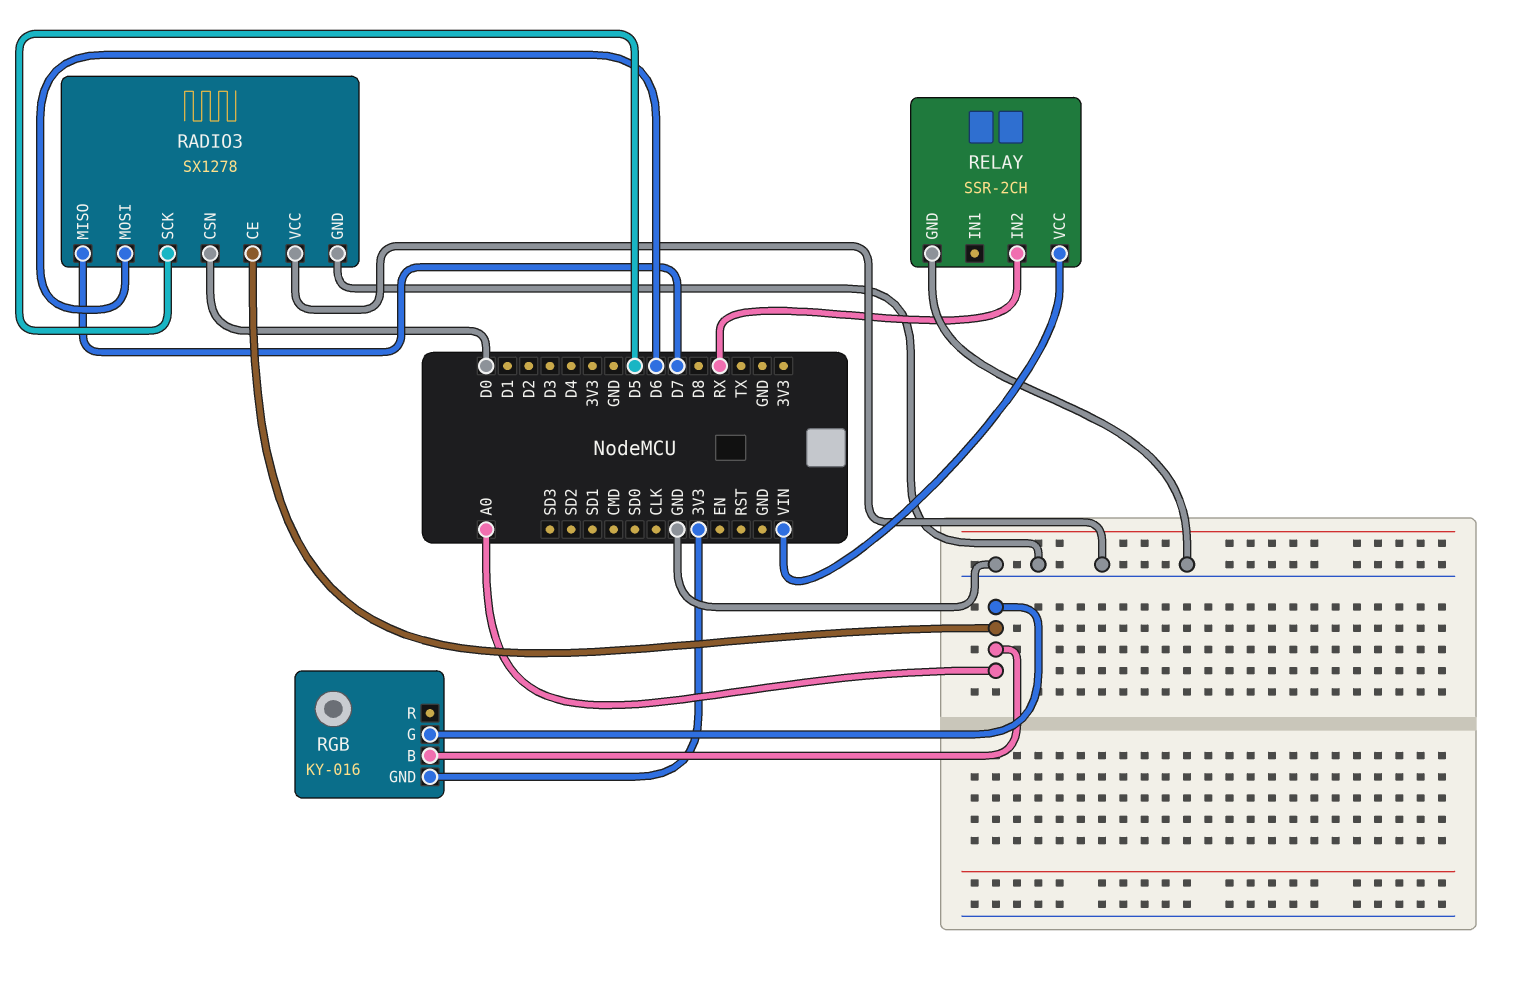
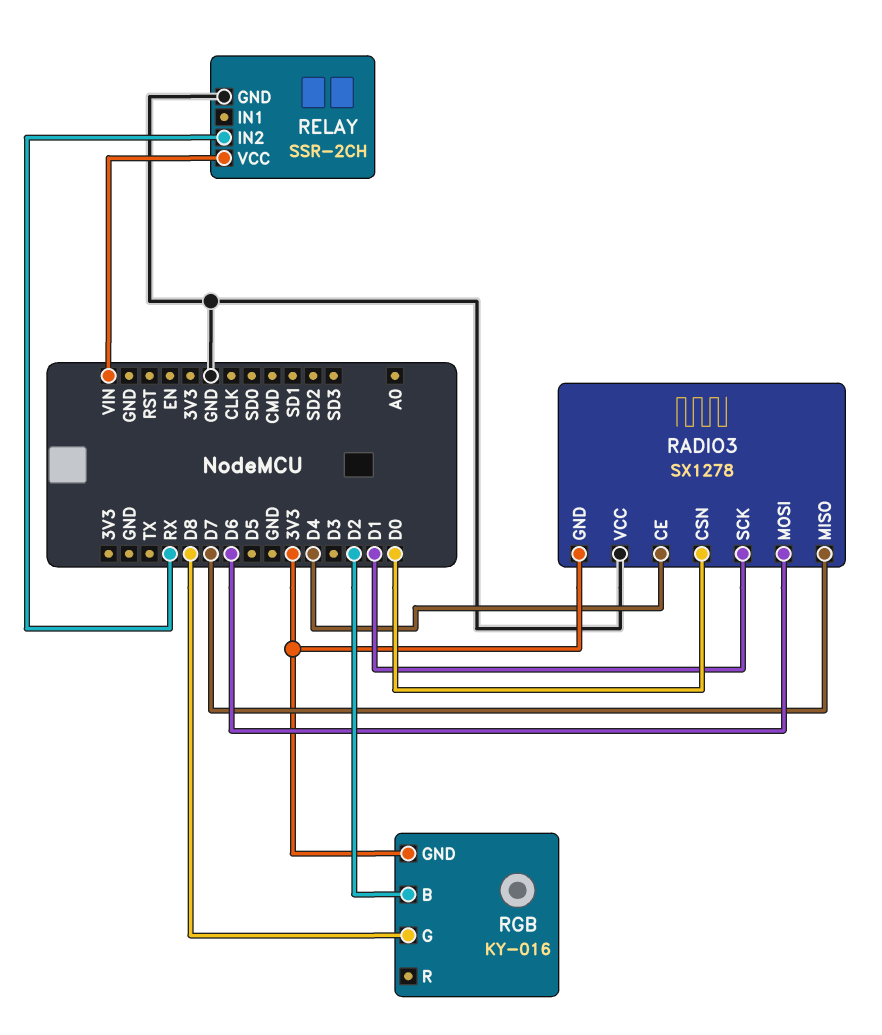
RADIO3 pin CE: A0 -> D4
RADIO3 pin GND: GND -> 3V3
RADIO3 pin SCK: D5 -> D1
RGB pin B: A0 -> D2
RGB pin G: A0 -> D8

